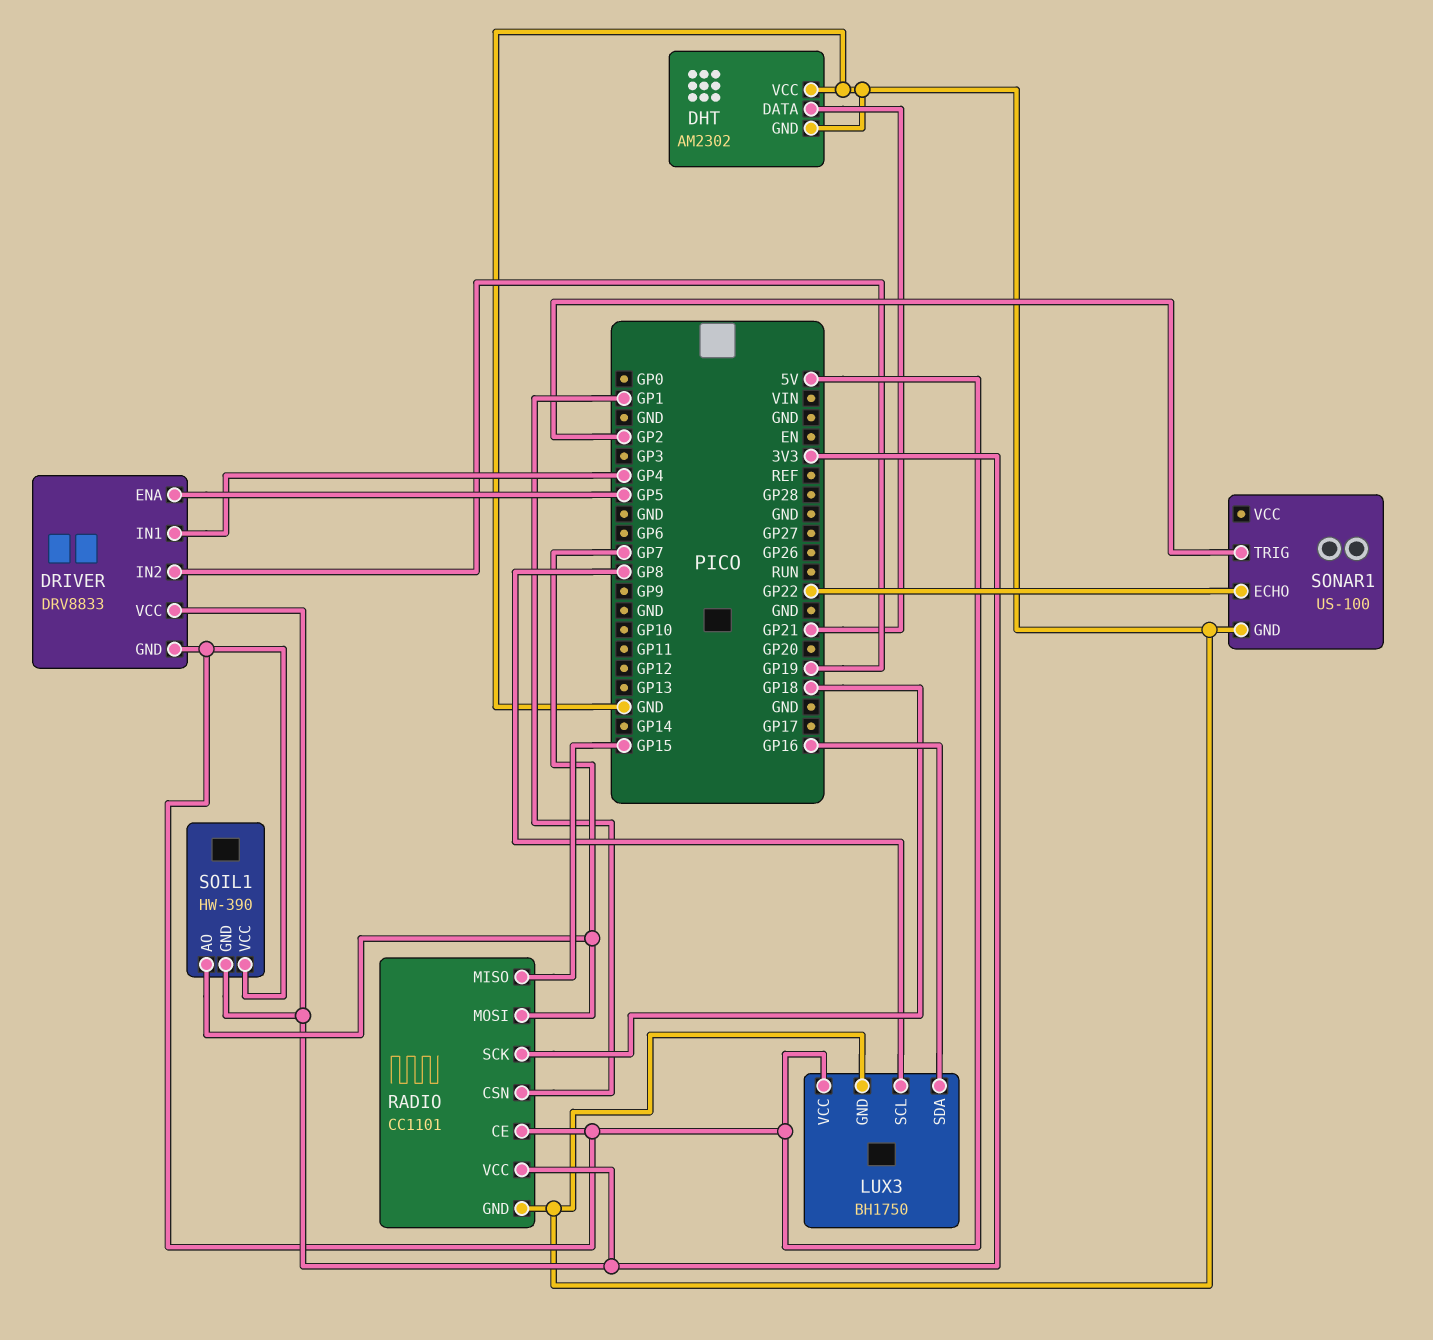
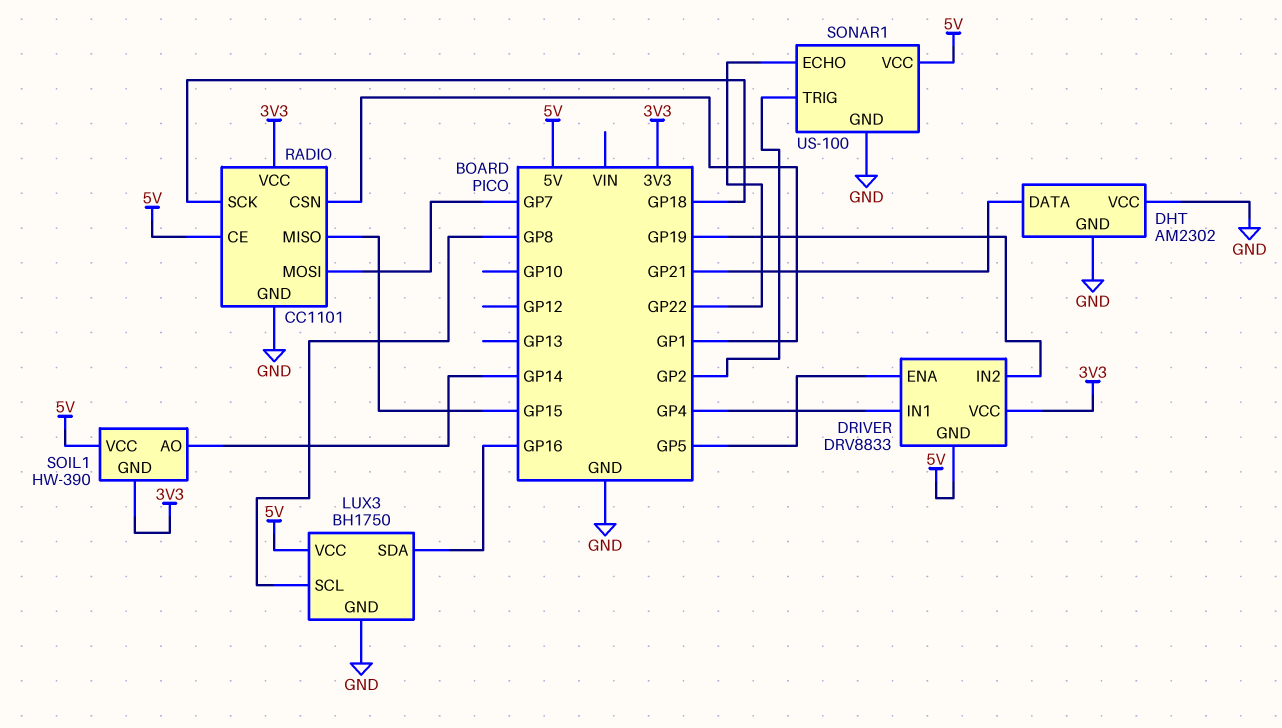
SOIL1 pin AO: GP7 -> GP14
SONAR1 pin VCC: none -> 5V

